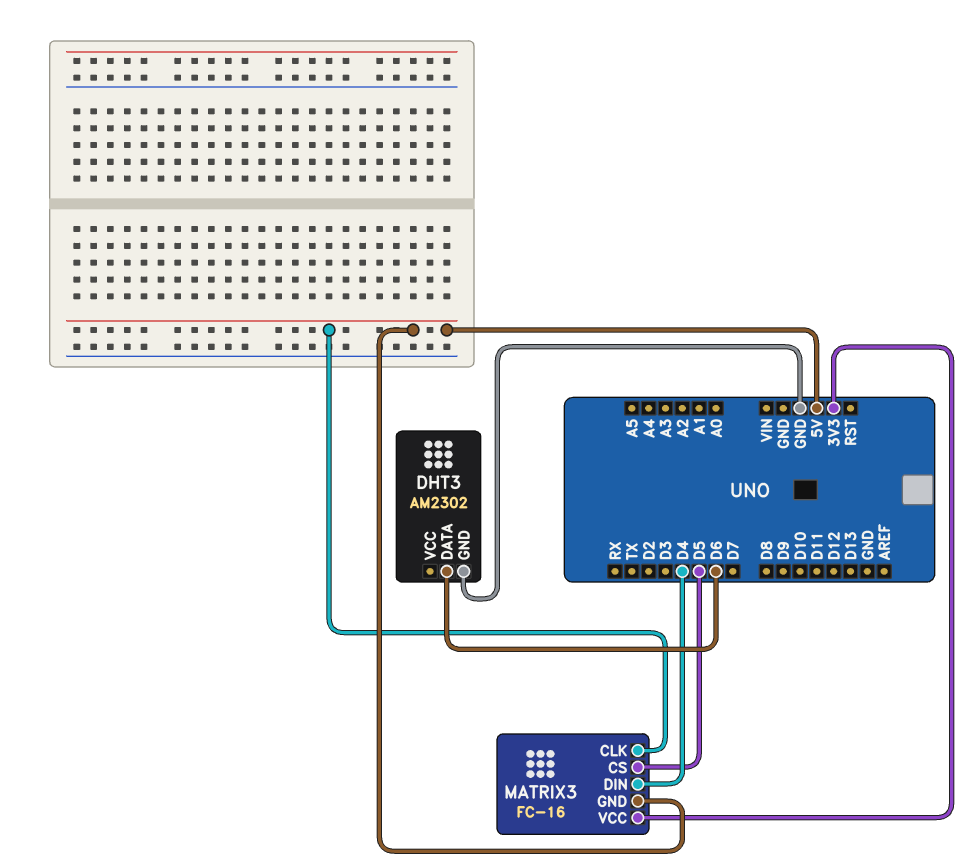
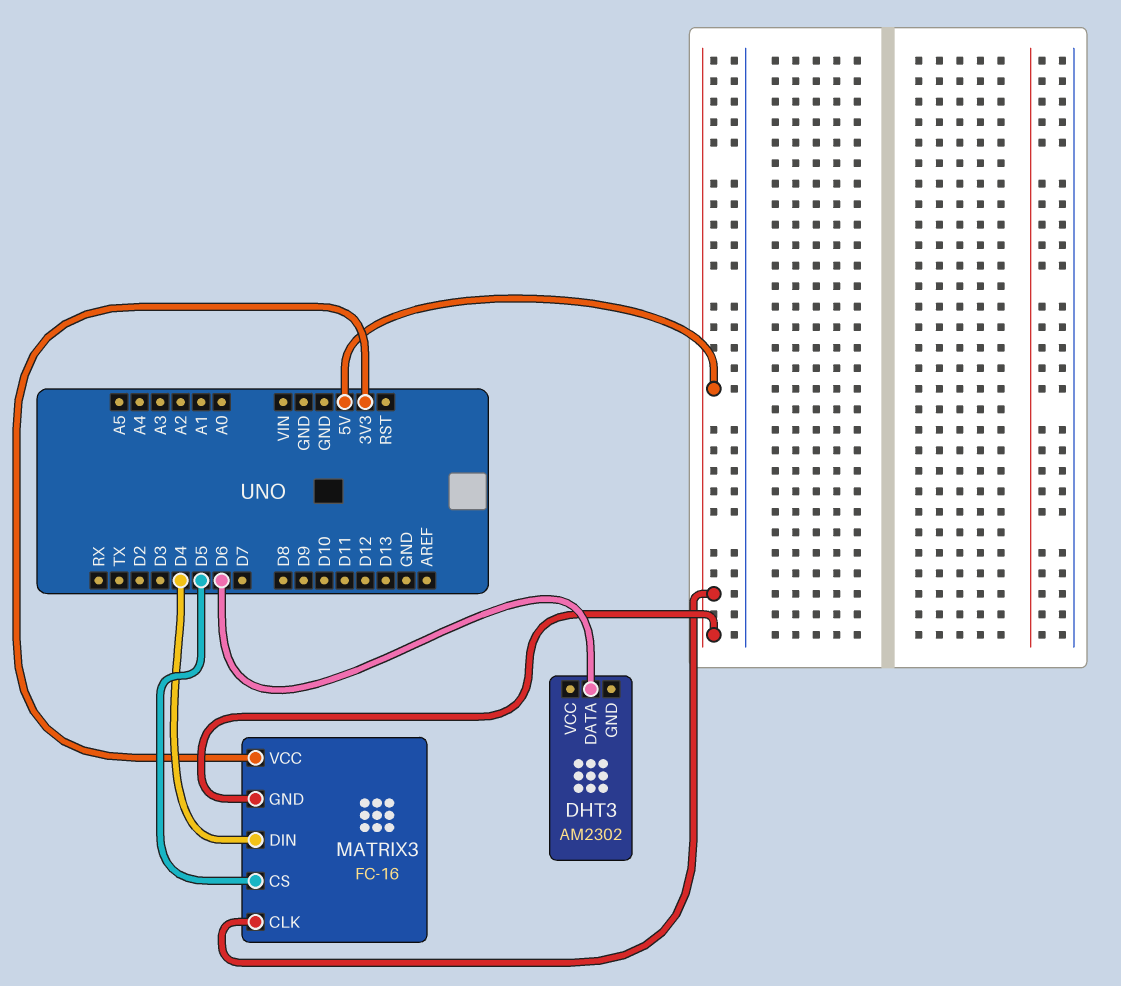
DHT3 pin GND: GND -> none

